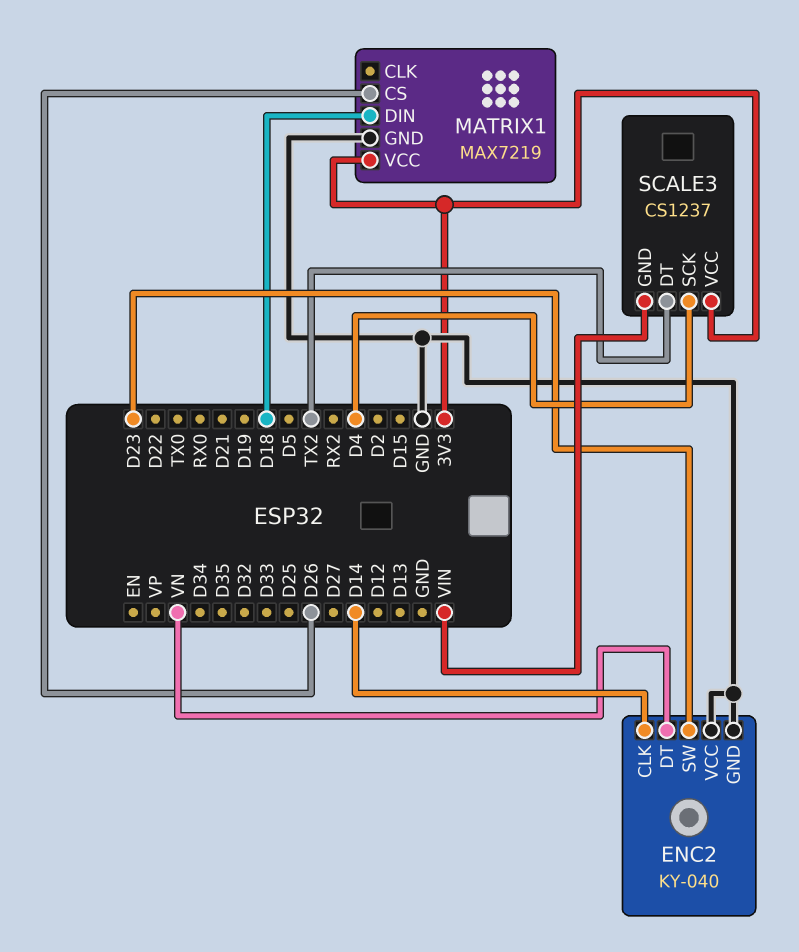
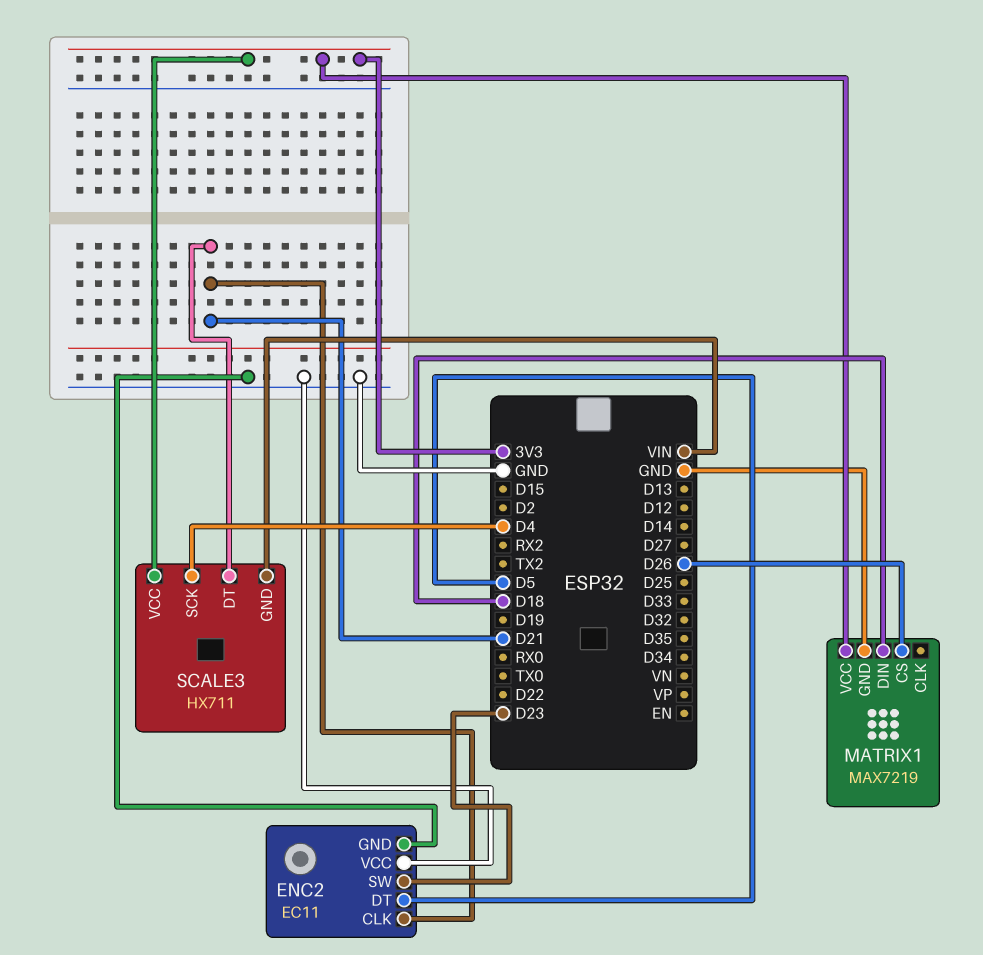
ENC2: KY-040 -> EC11
ENC2 pin CLK: D14 -> D21
ENC2 pin DT: VN -> D5
SCALE3: CS1237 -> HX711
SCALE3 pin DT: TX2 -> D21

